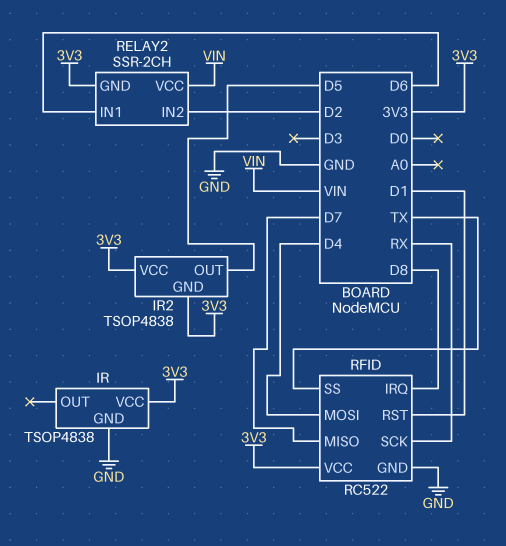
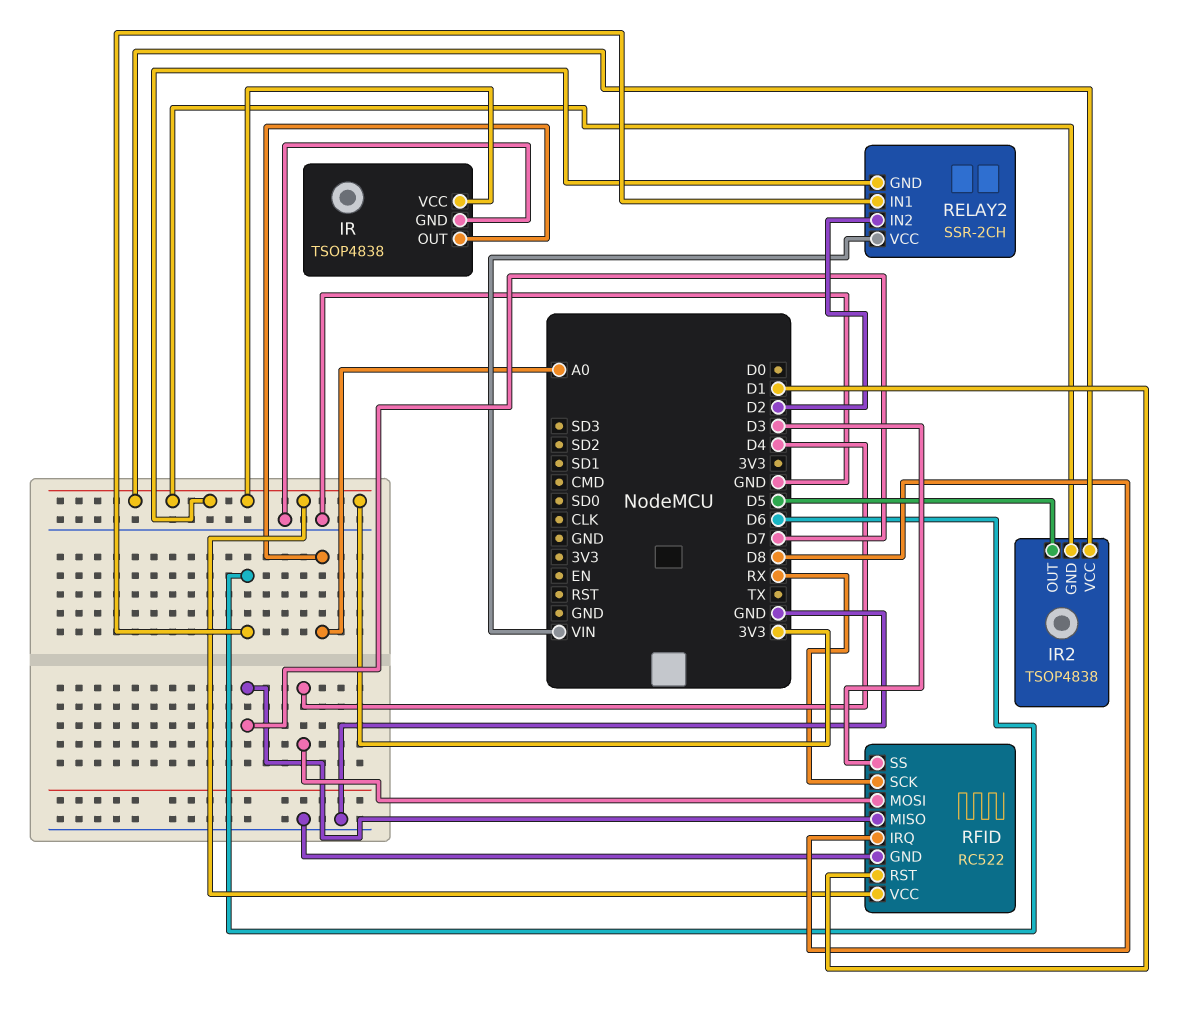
IR pin OUT: none -> A0
RFID pin SS: TX -> D3

